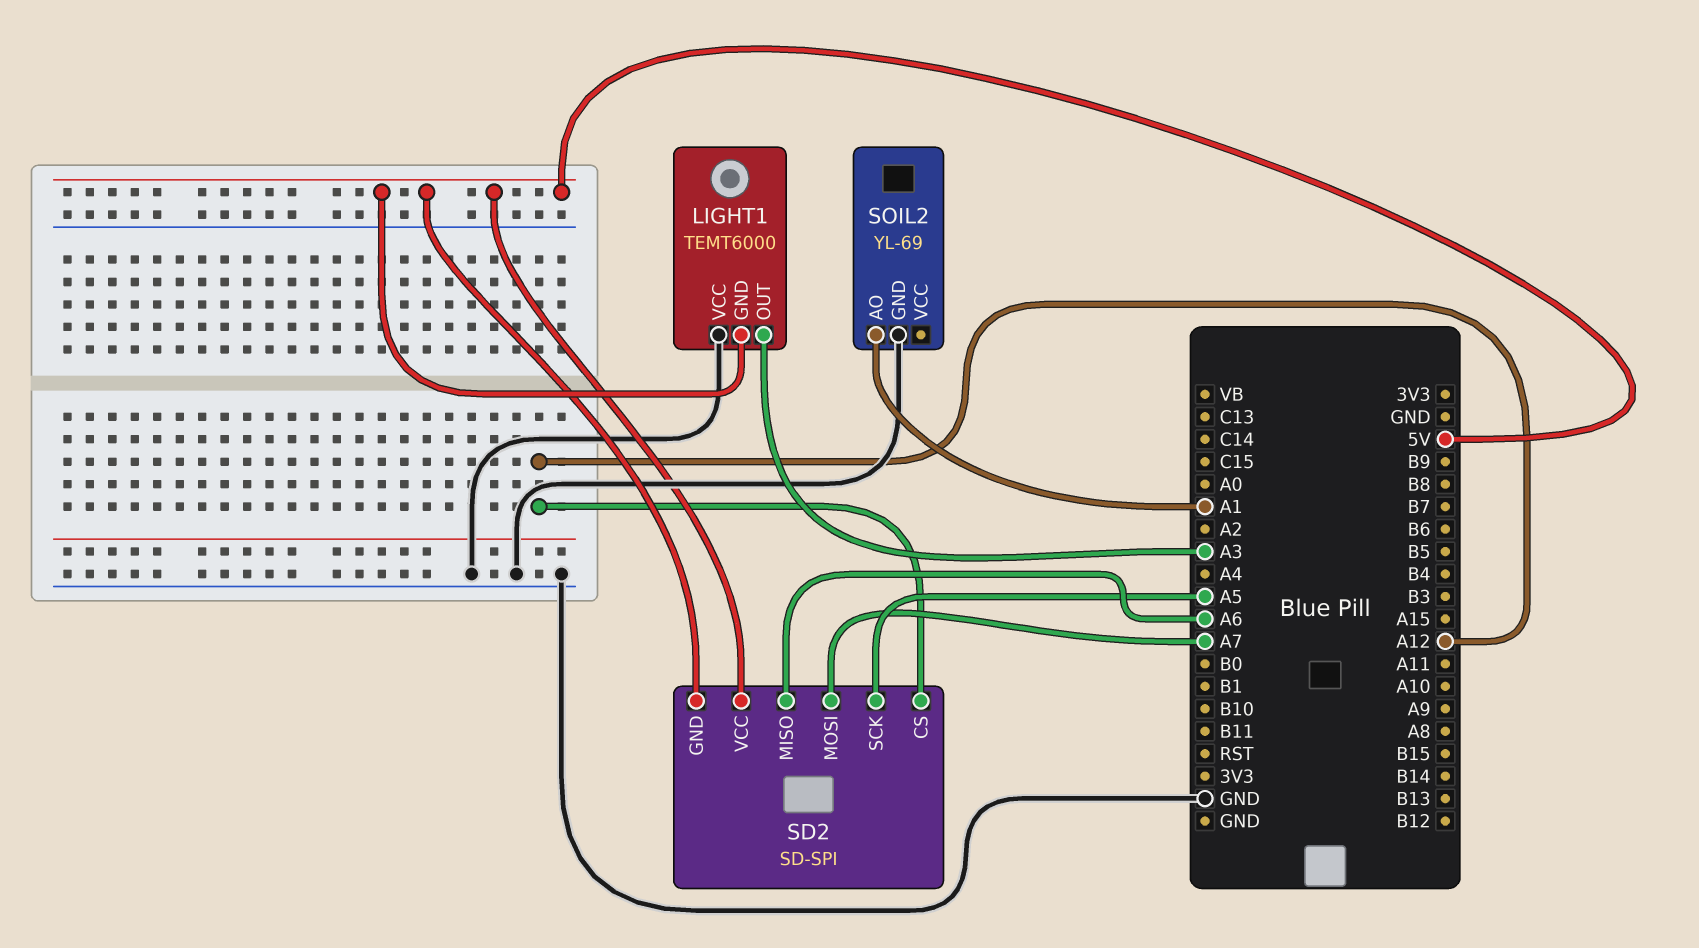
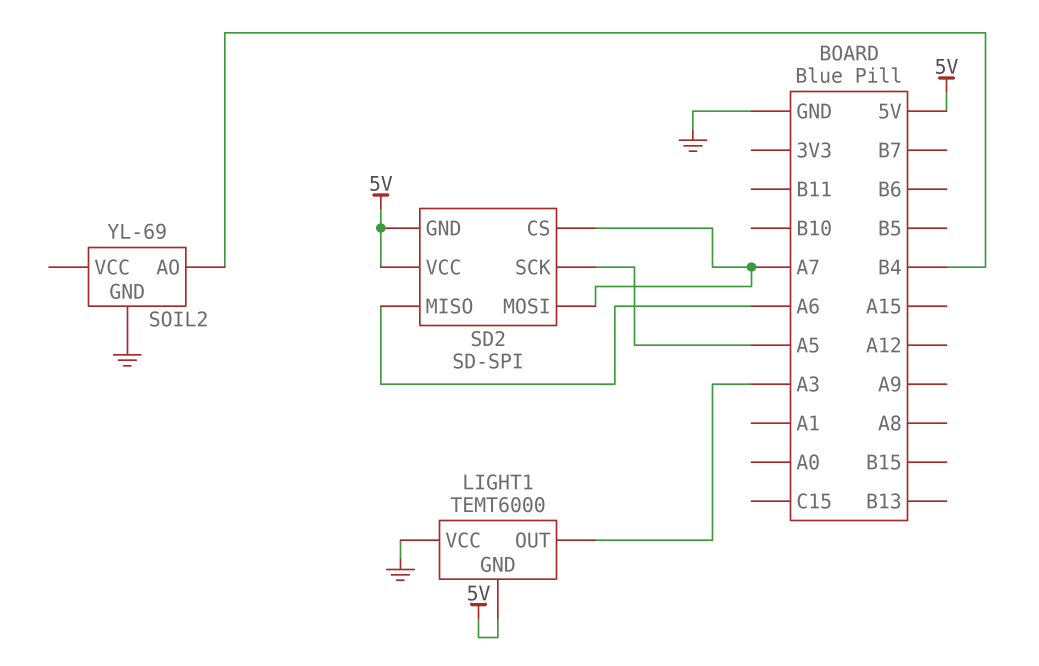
SD2 pin CS: A12 -> A7
SOIL2 pin AO: A1 -> B4

